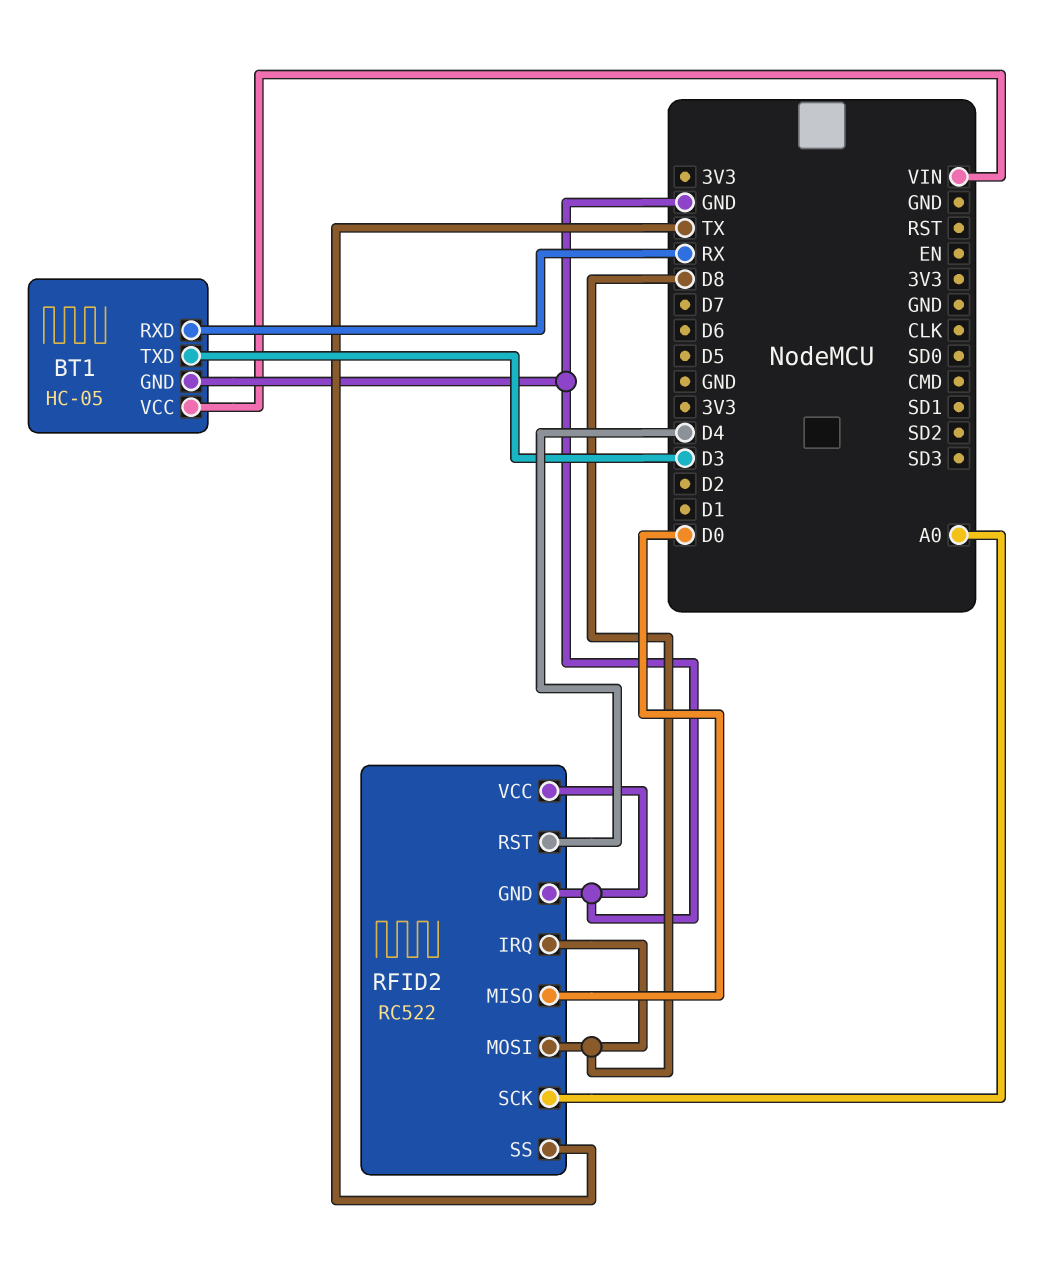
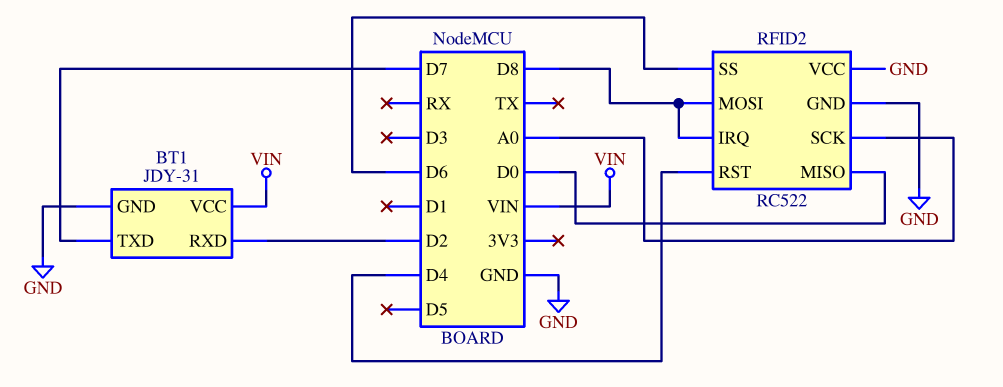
BT1: HC-05 -> JDY-31
BT1 pin RXD: RX -> D2
BT1 pin TXD: D3 -> D7
RFID2 pin SS: TX -> D6

